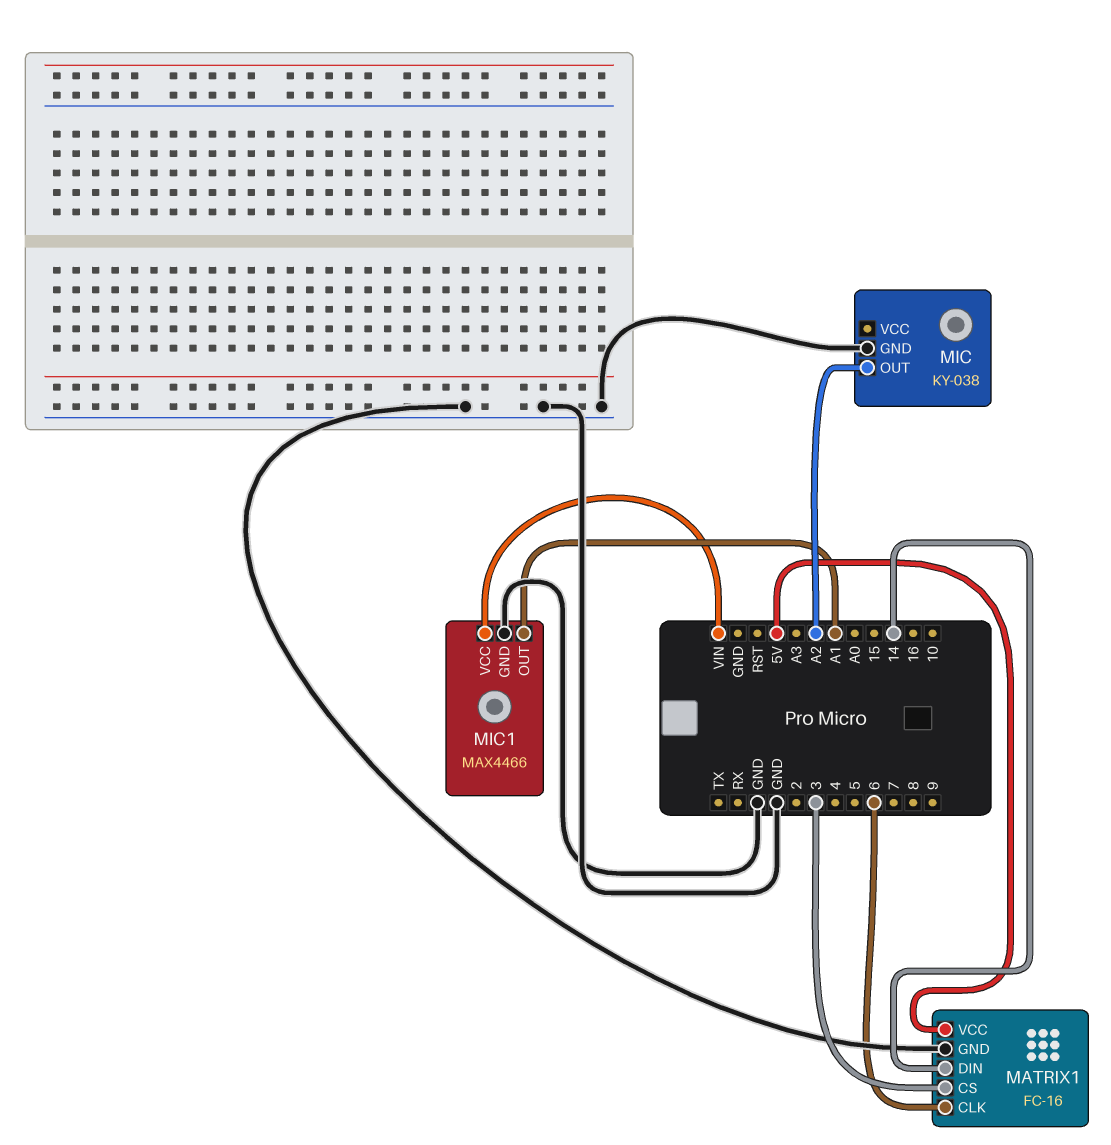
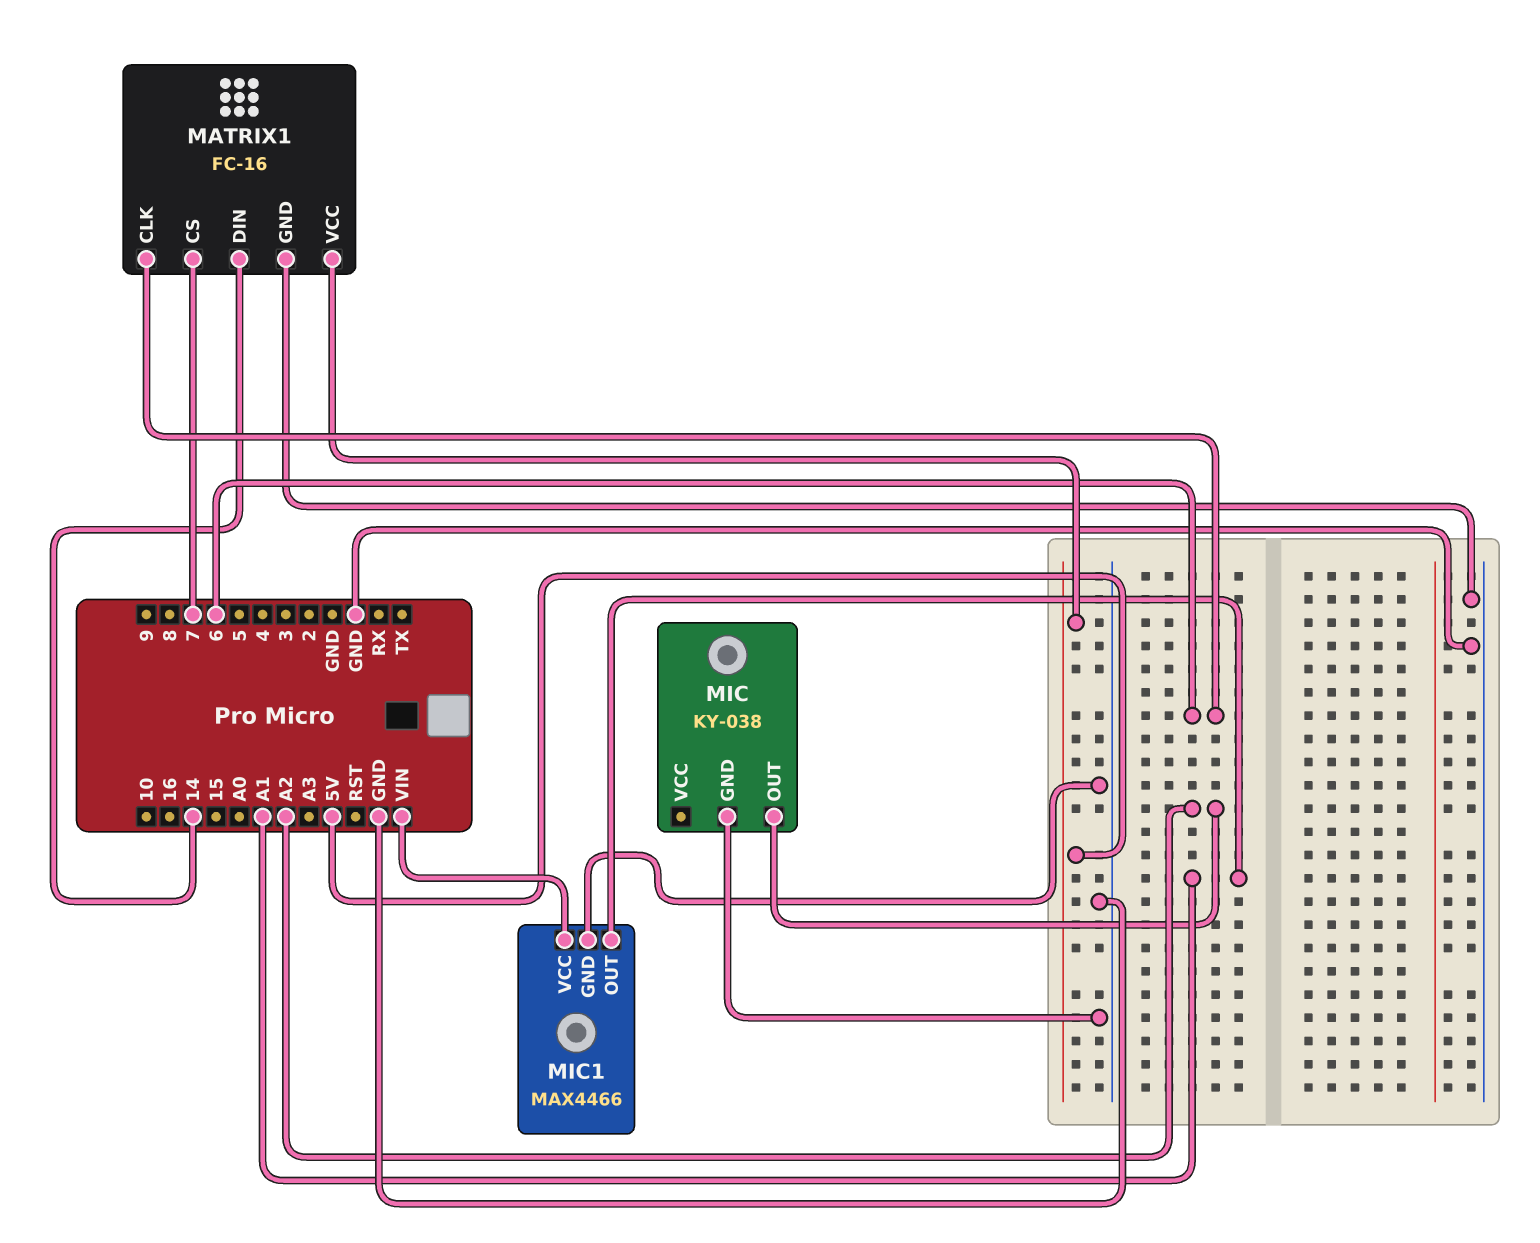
MATRIX1 pin CS: 3 -> 7

